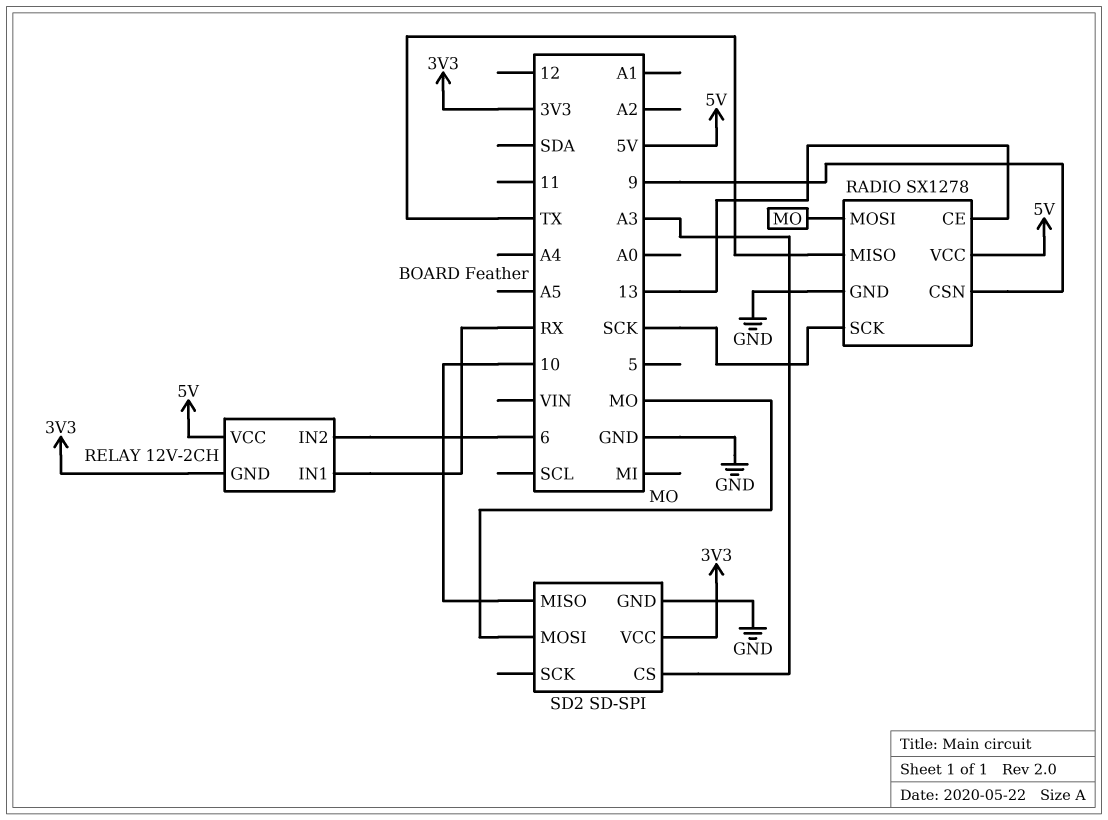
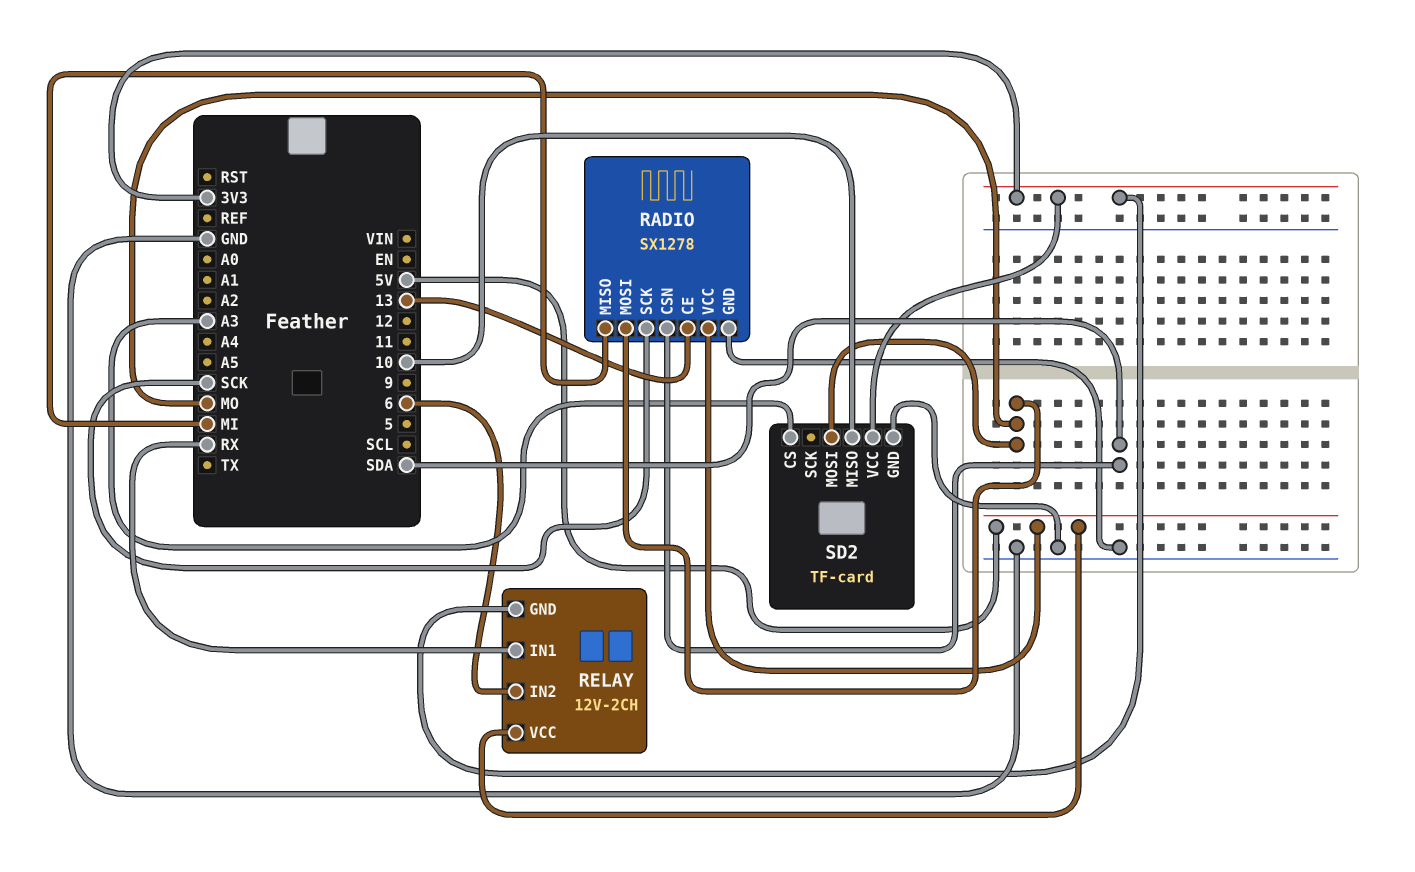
RADIO pin CSN: 9 -> SDA
RADIO pin MISO: TX -> MI
SD2: SD-SPI -> TF-card

